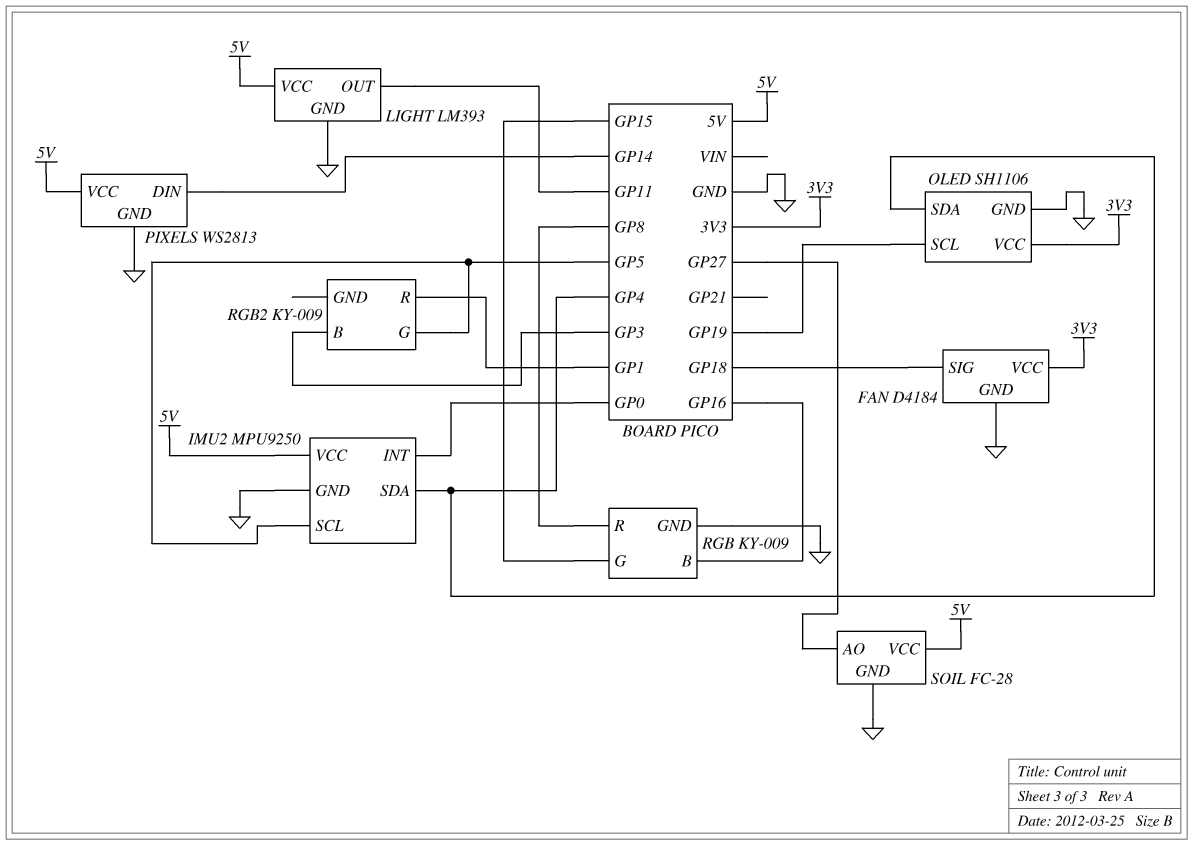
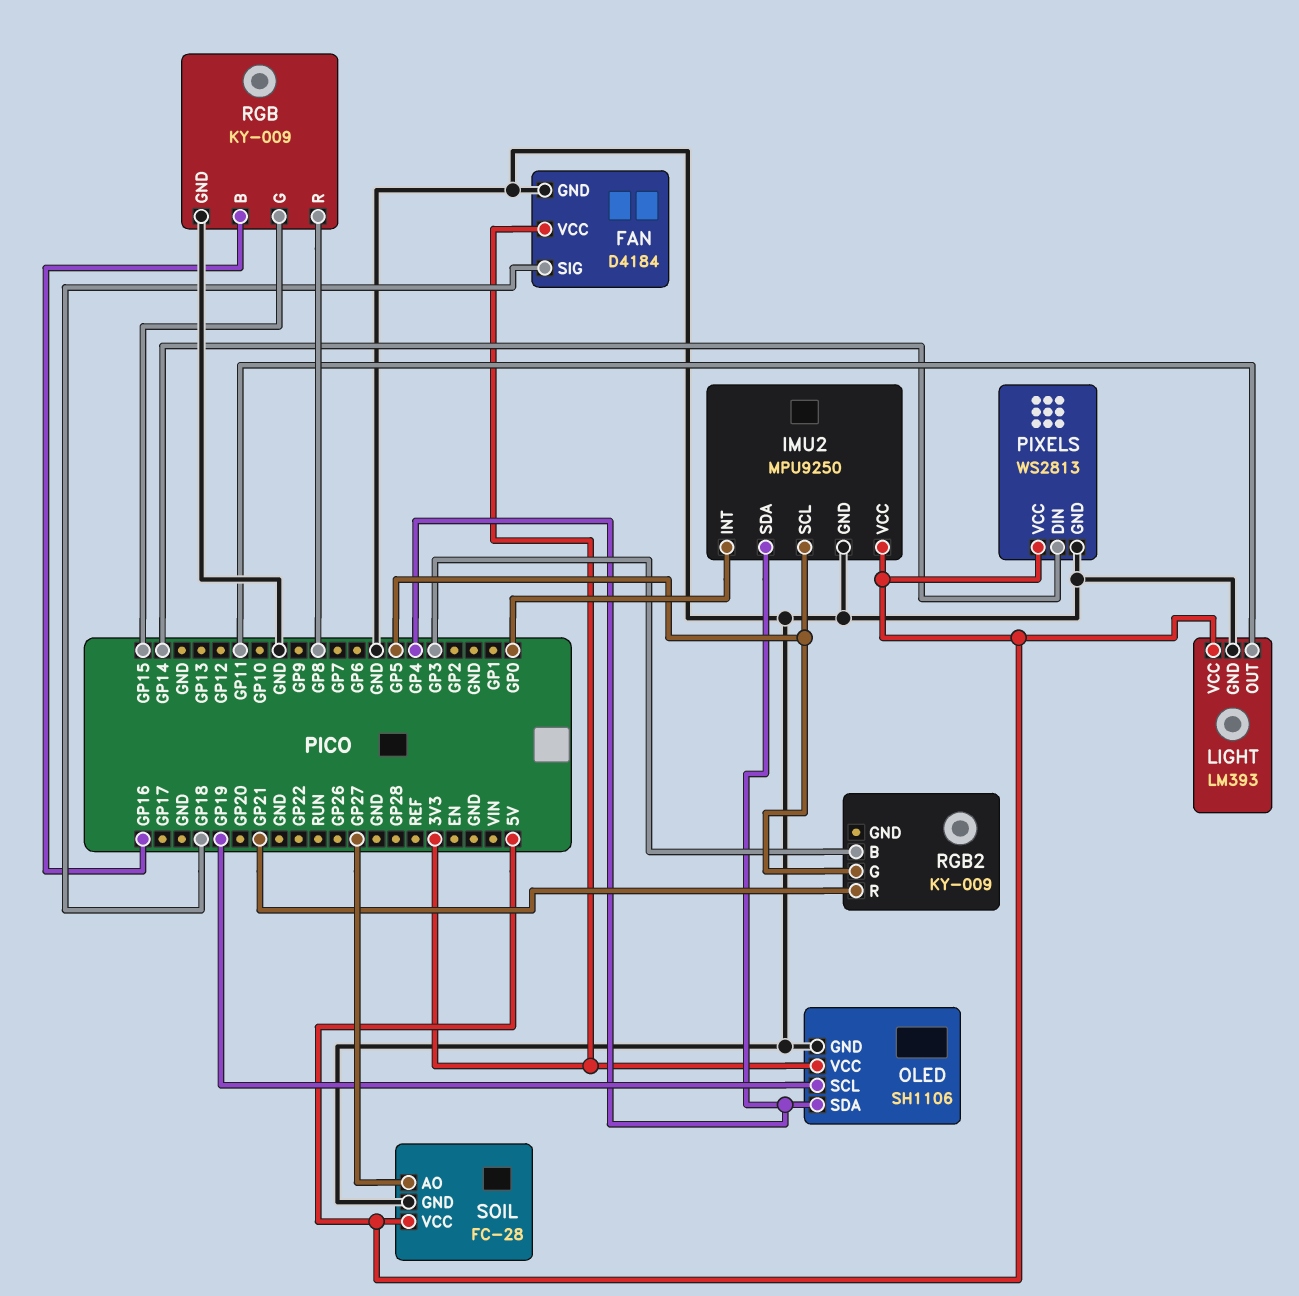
RGB2 pin R: GP1 -> GP21

